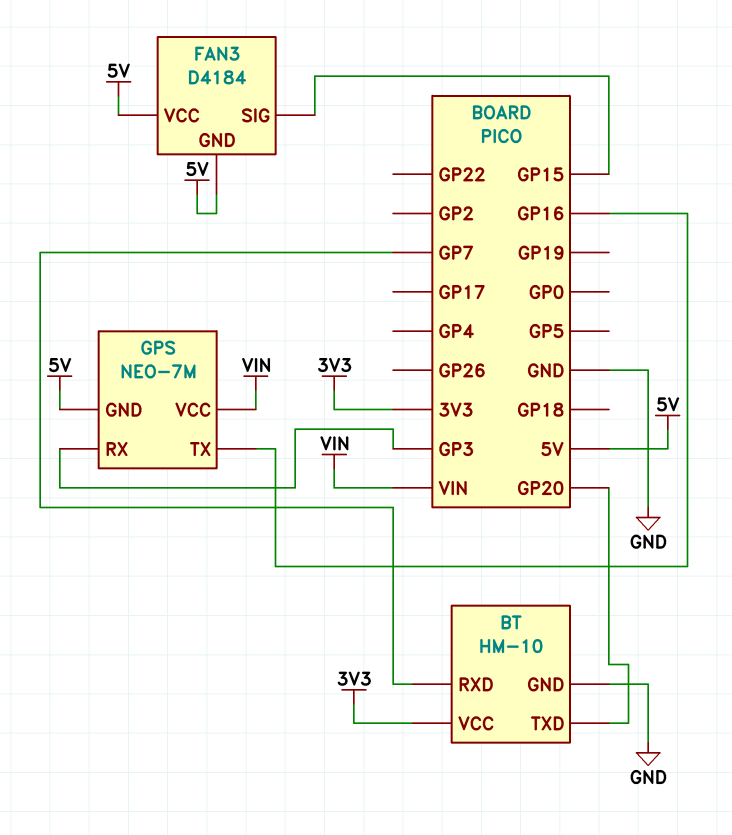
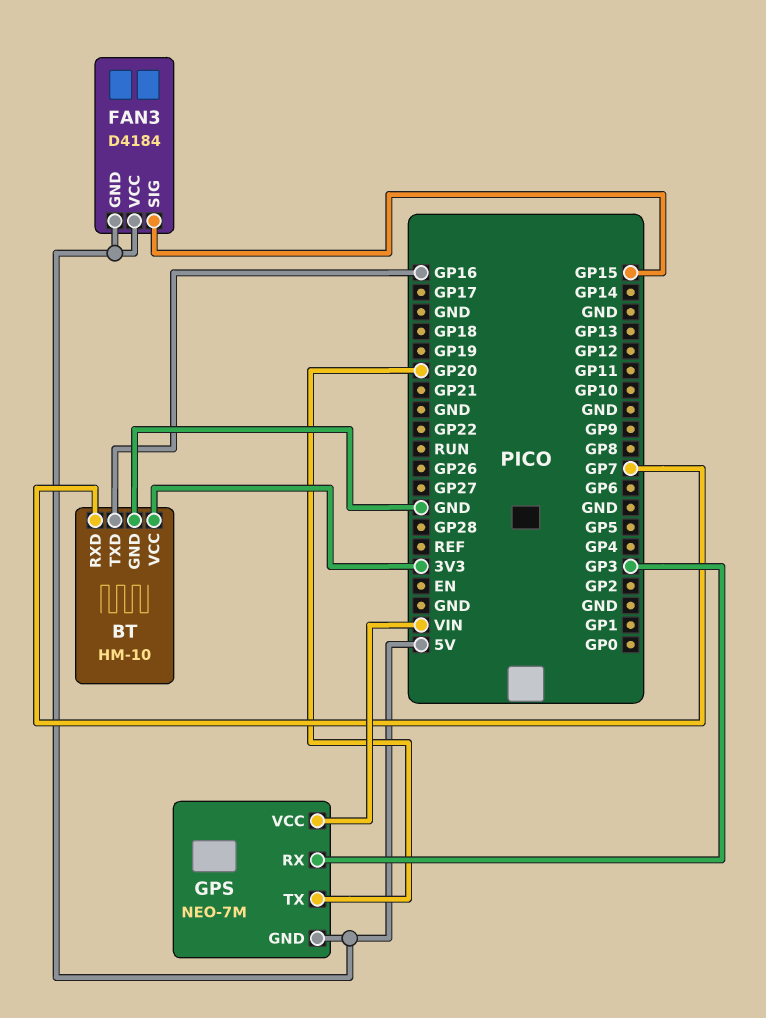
BT pin TXD: GP20 -> GP16
GPS pin TX: GP16 -> GP20

